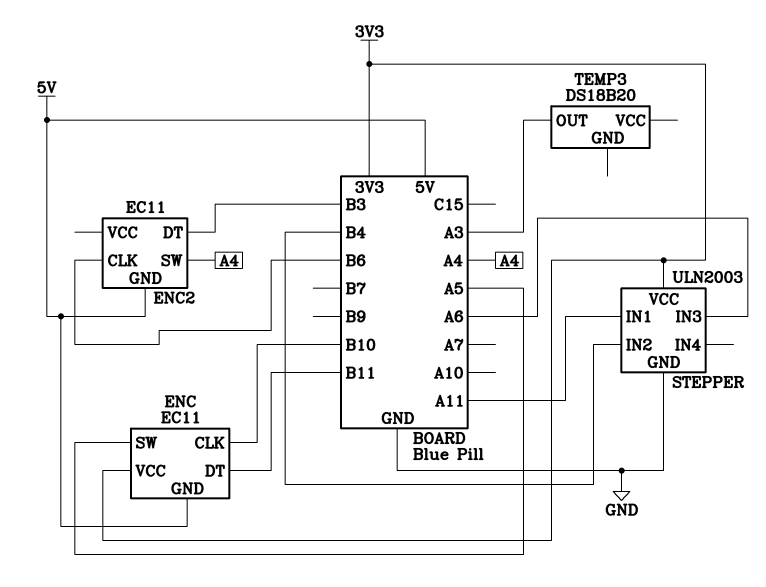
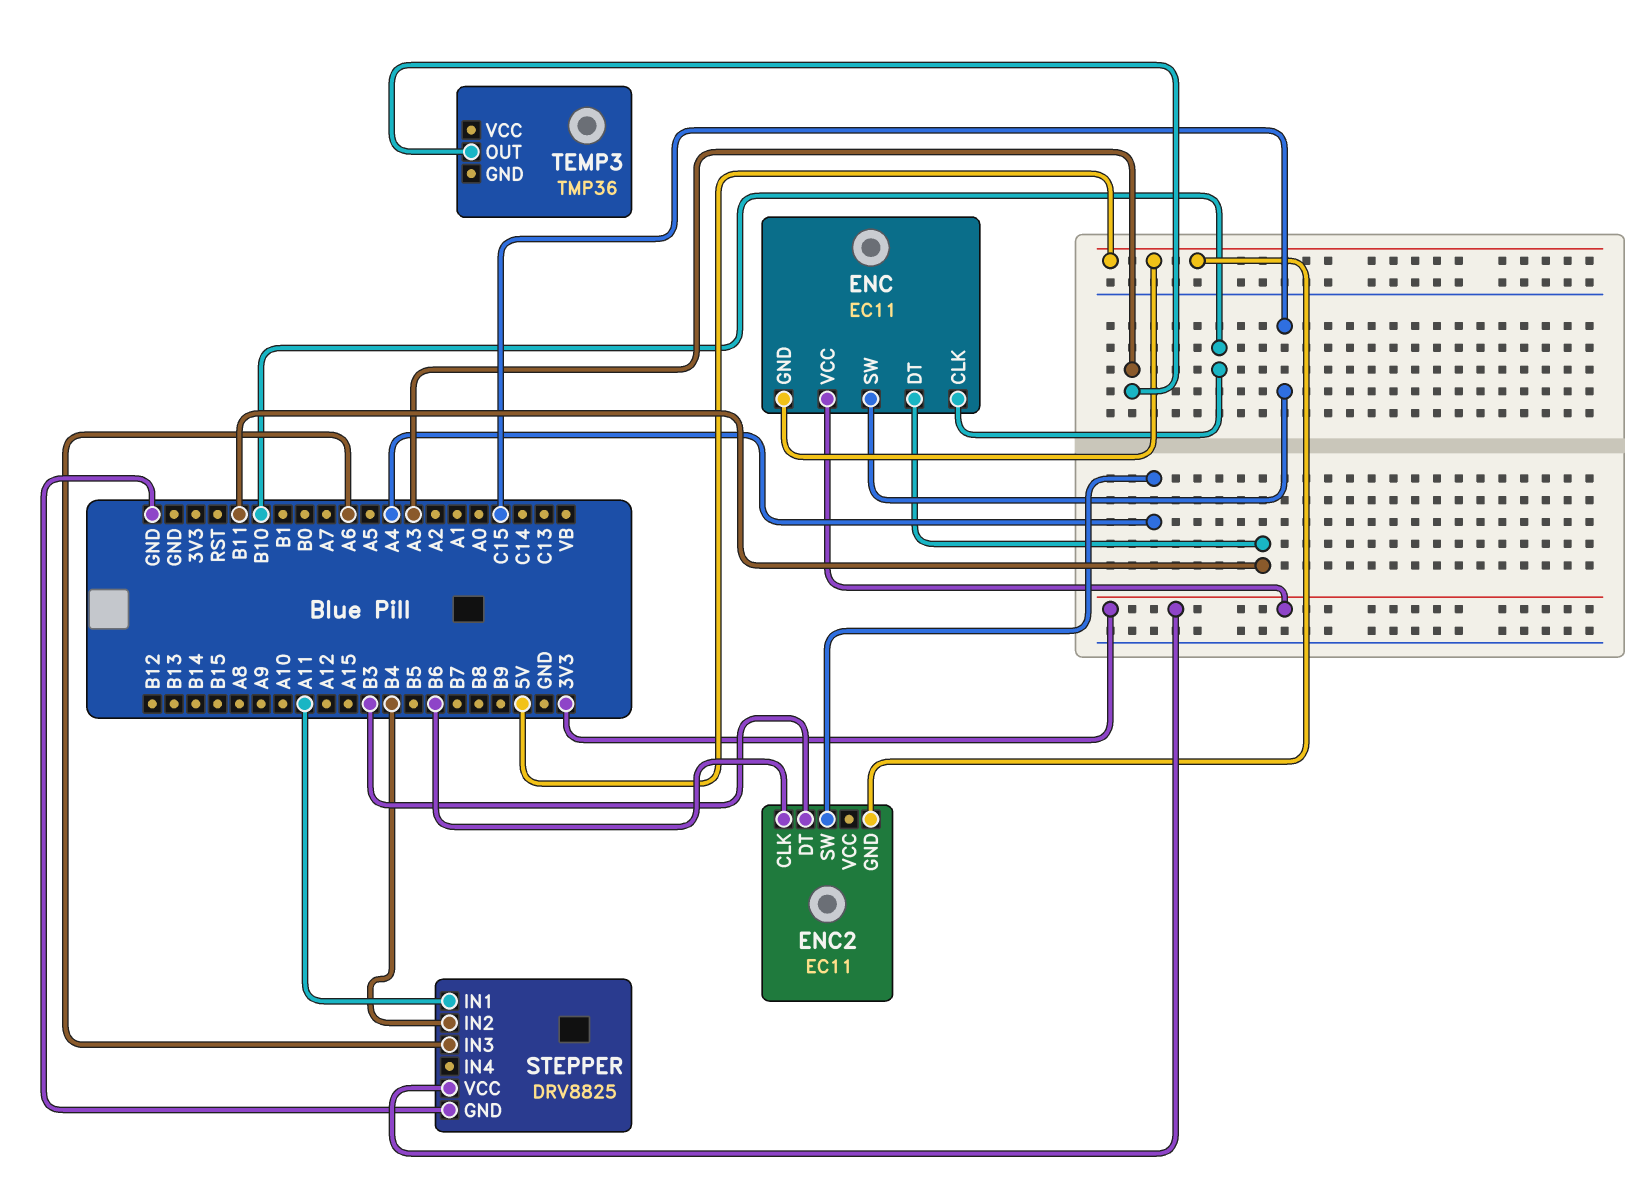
ENC pin SW: A5 -> C15
STEPPER: ULN2003 -> DRV8825
TEMP3: DS18B20 -> TMP36

